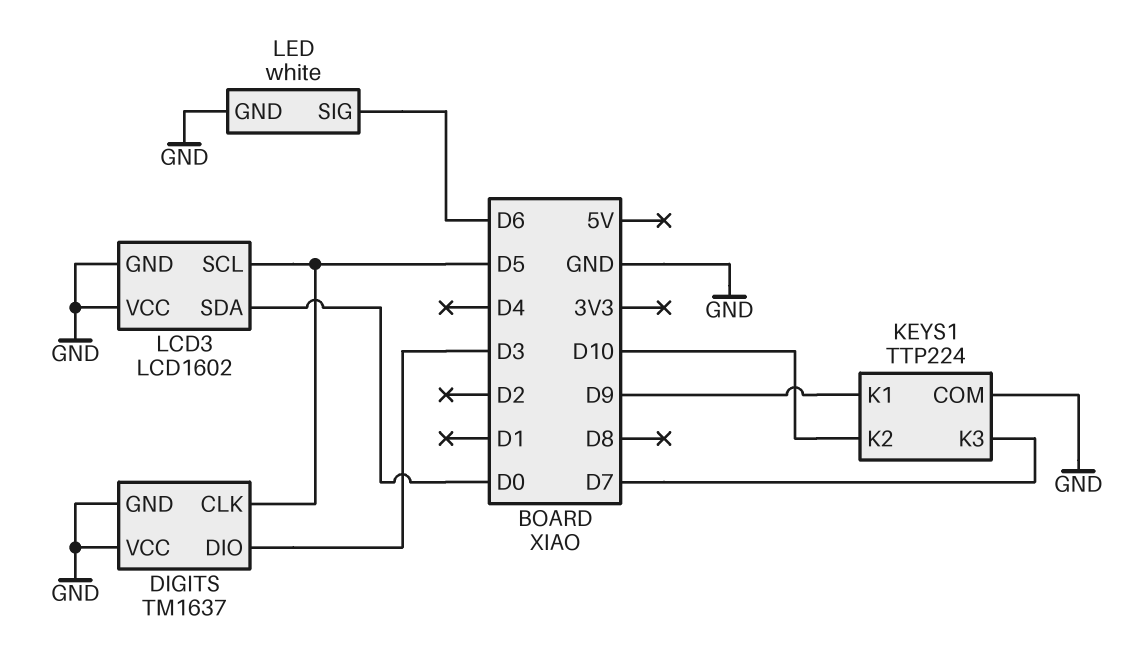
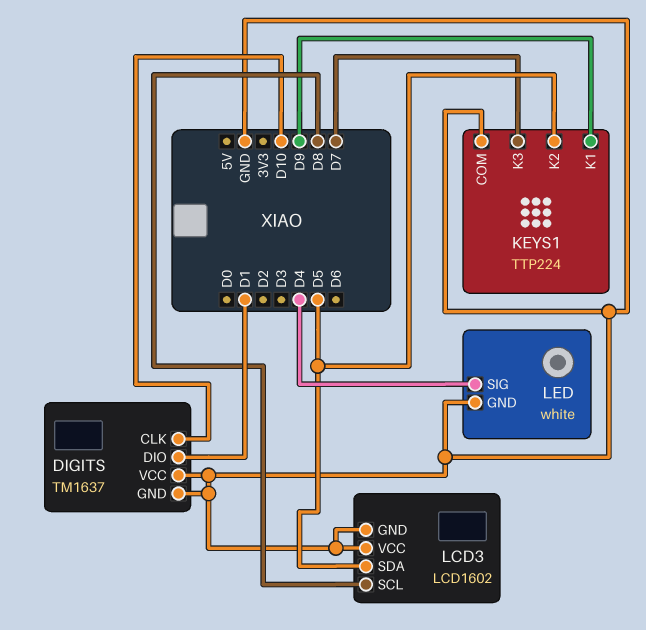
DIGITS pin CLK: D5 -> D10
DIGITS pin DIO: D3 -> D1
KEYS1 pin K2: D10 -> D5
LCD3 pin SCL: D5 -> D8
LCD3 pin SDA: D0 -> D5
LED pin SIG: D6 -> D4

